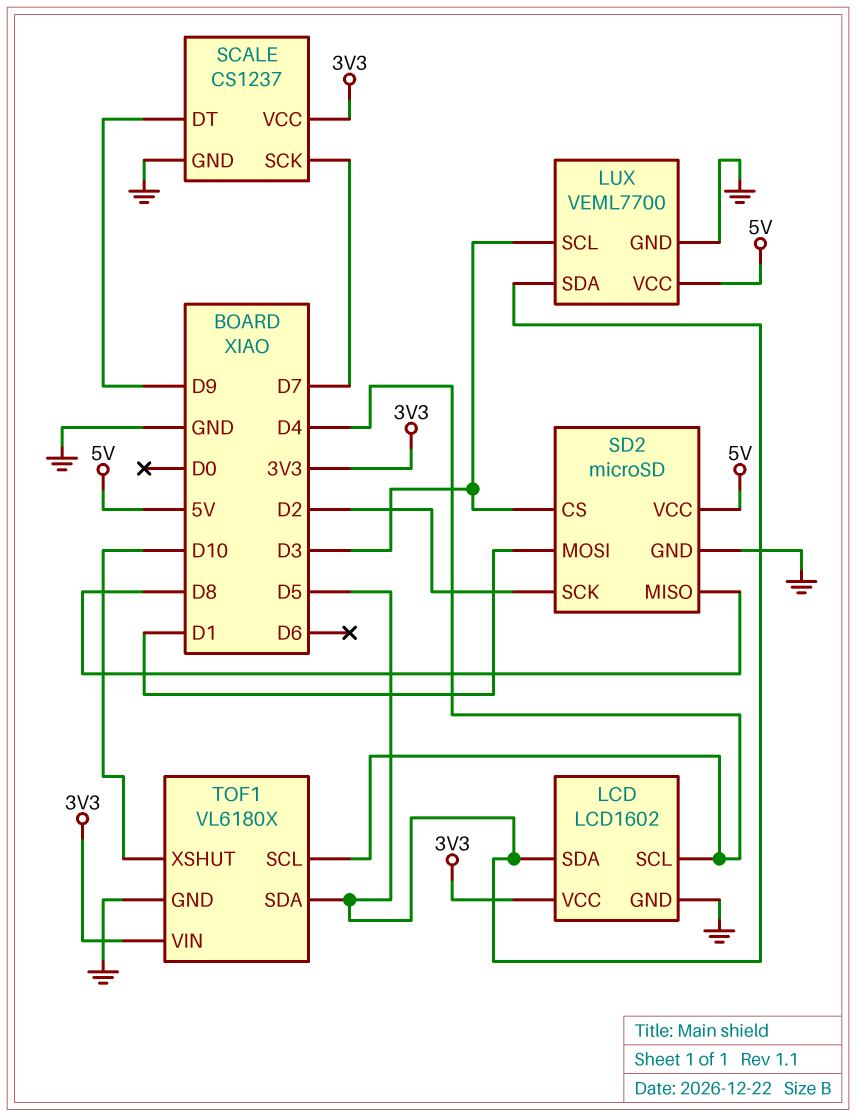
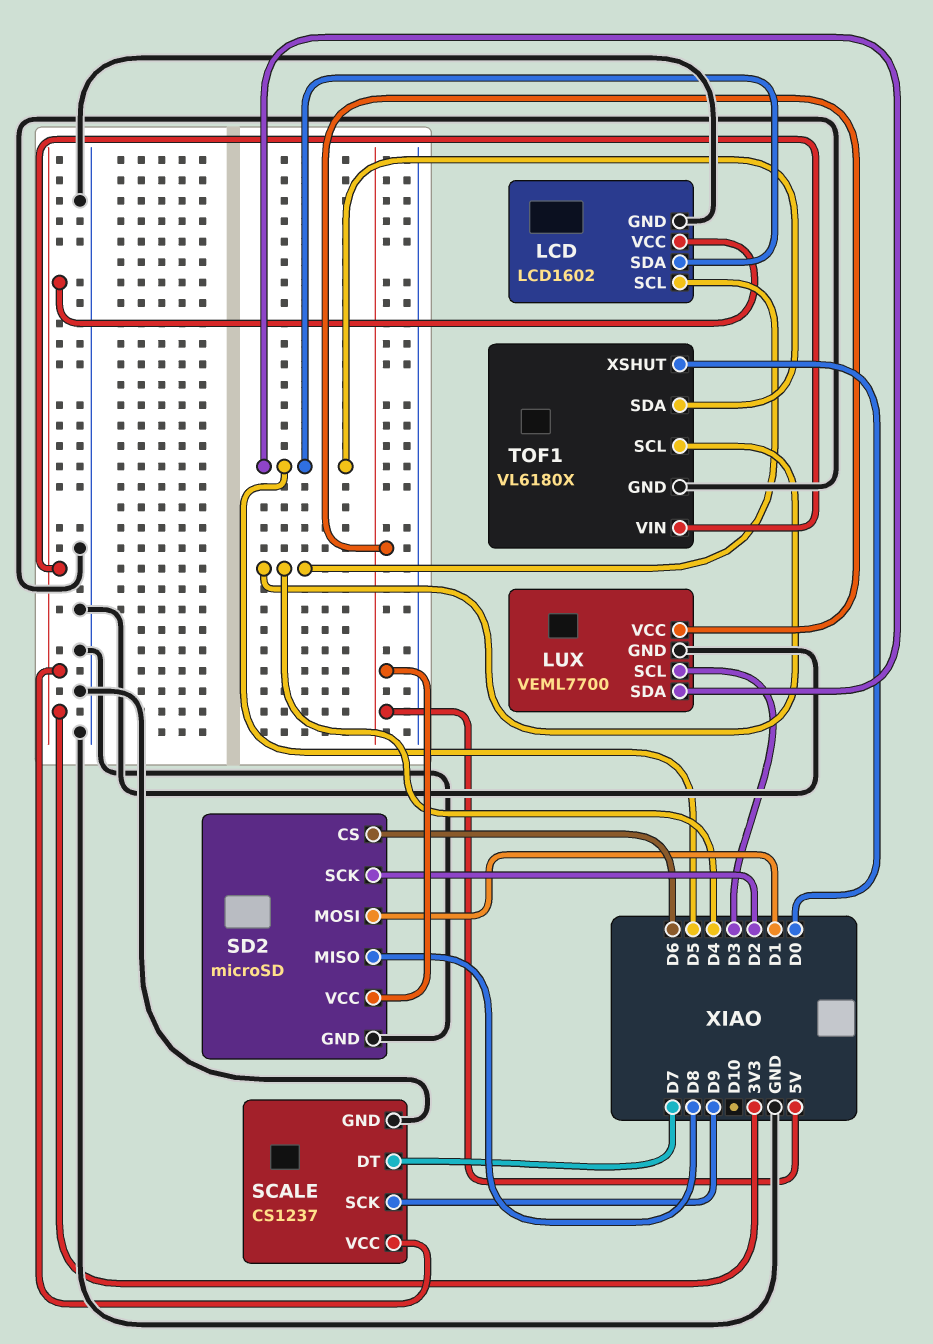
SCALE pin DT: D9 -> D7
SCALE pin SCK: D7 -> D9
SD2 pin CS: D3 -> D6
TOF1 pin XSHUT: D10 -> D0

